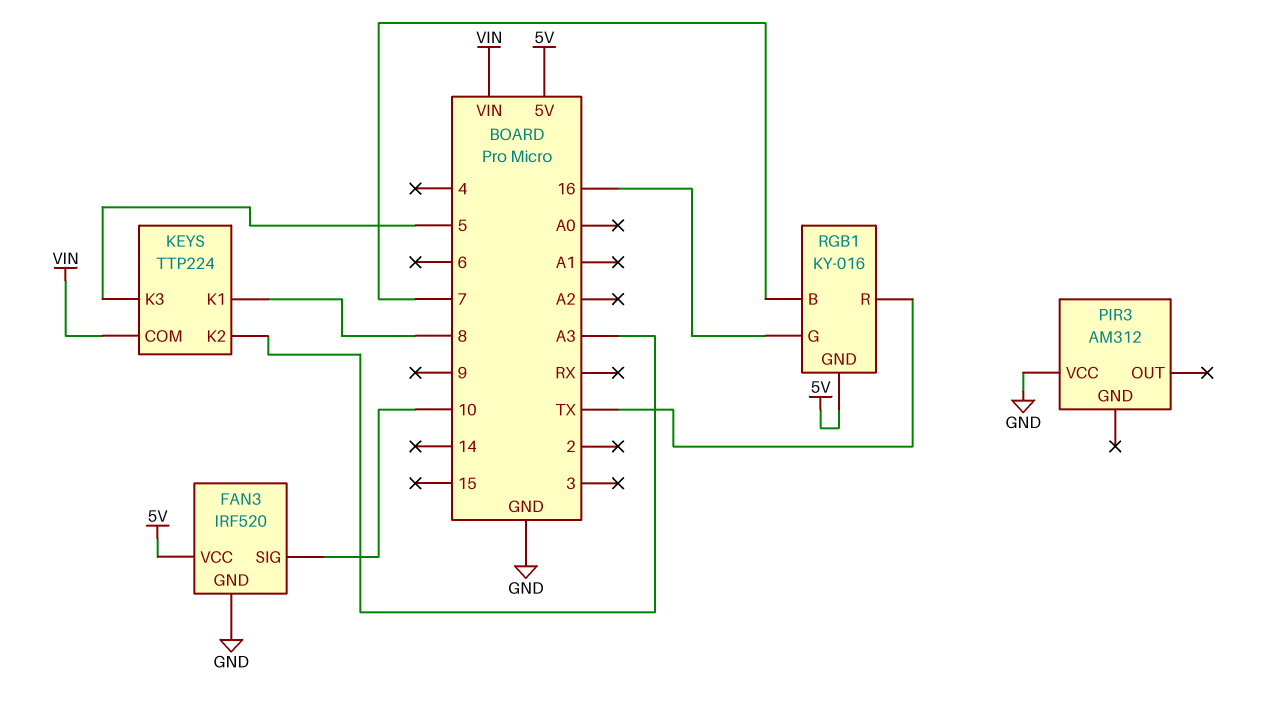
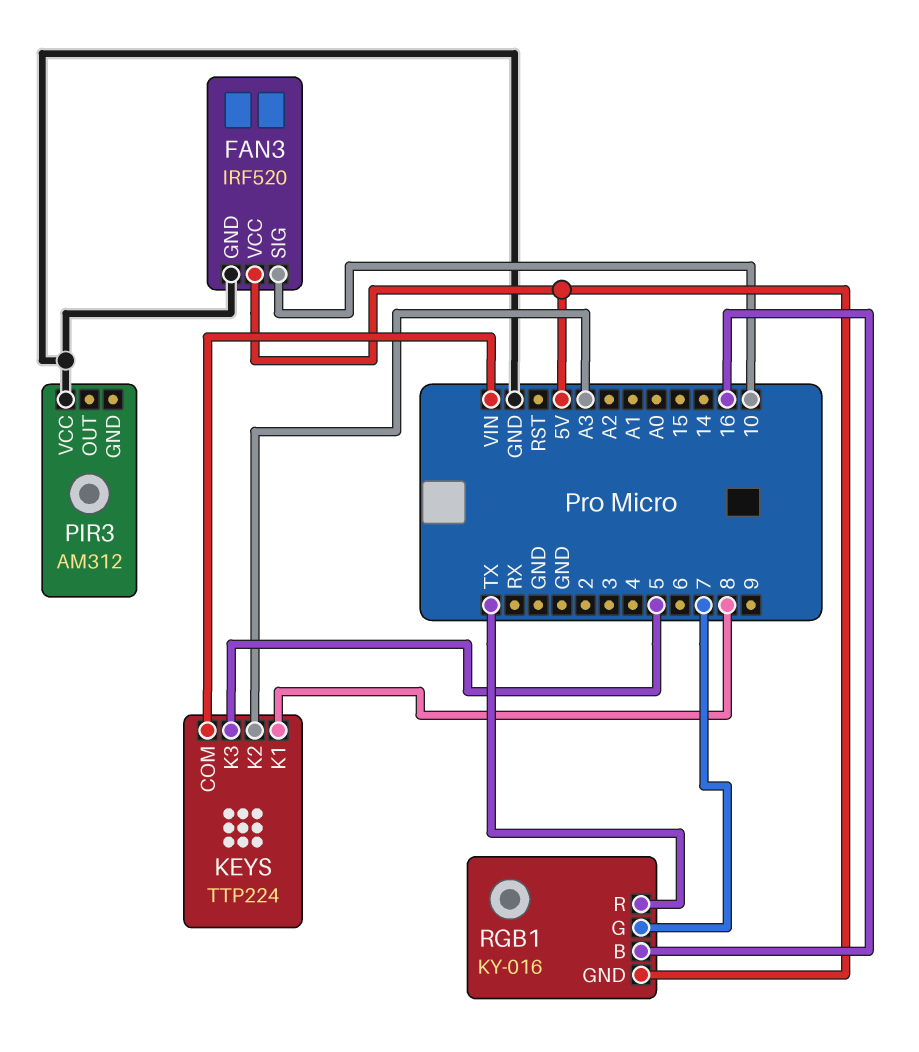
RGB1 pin B: 7 -> 16
RGB1 pin G: 16 -> 7

